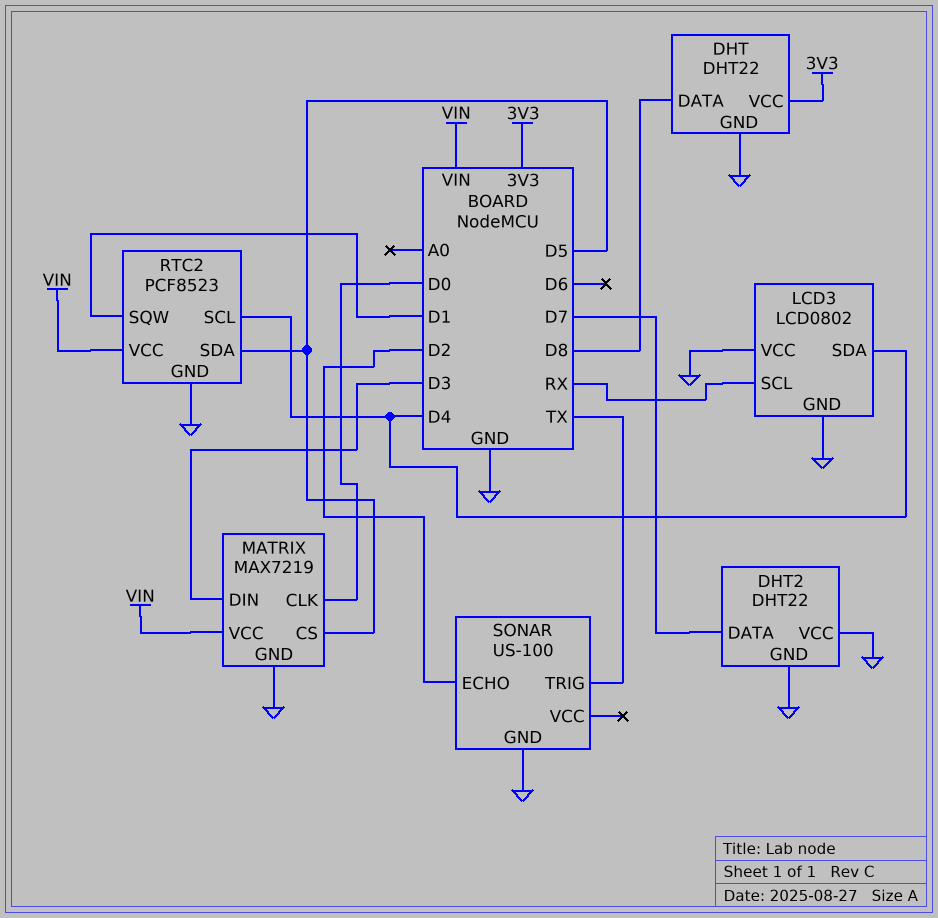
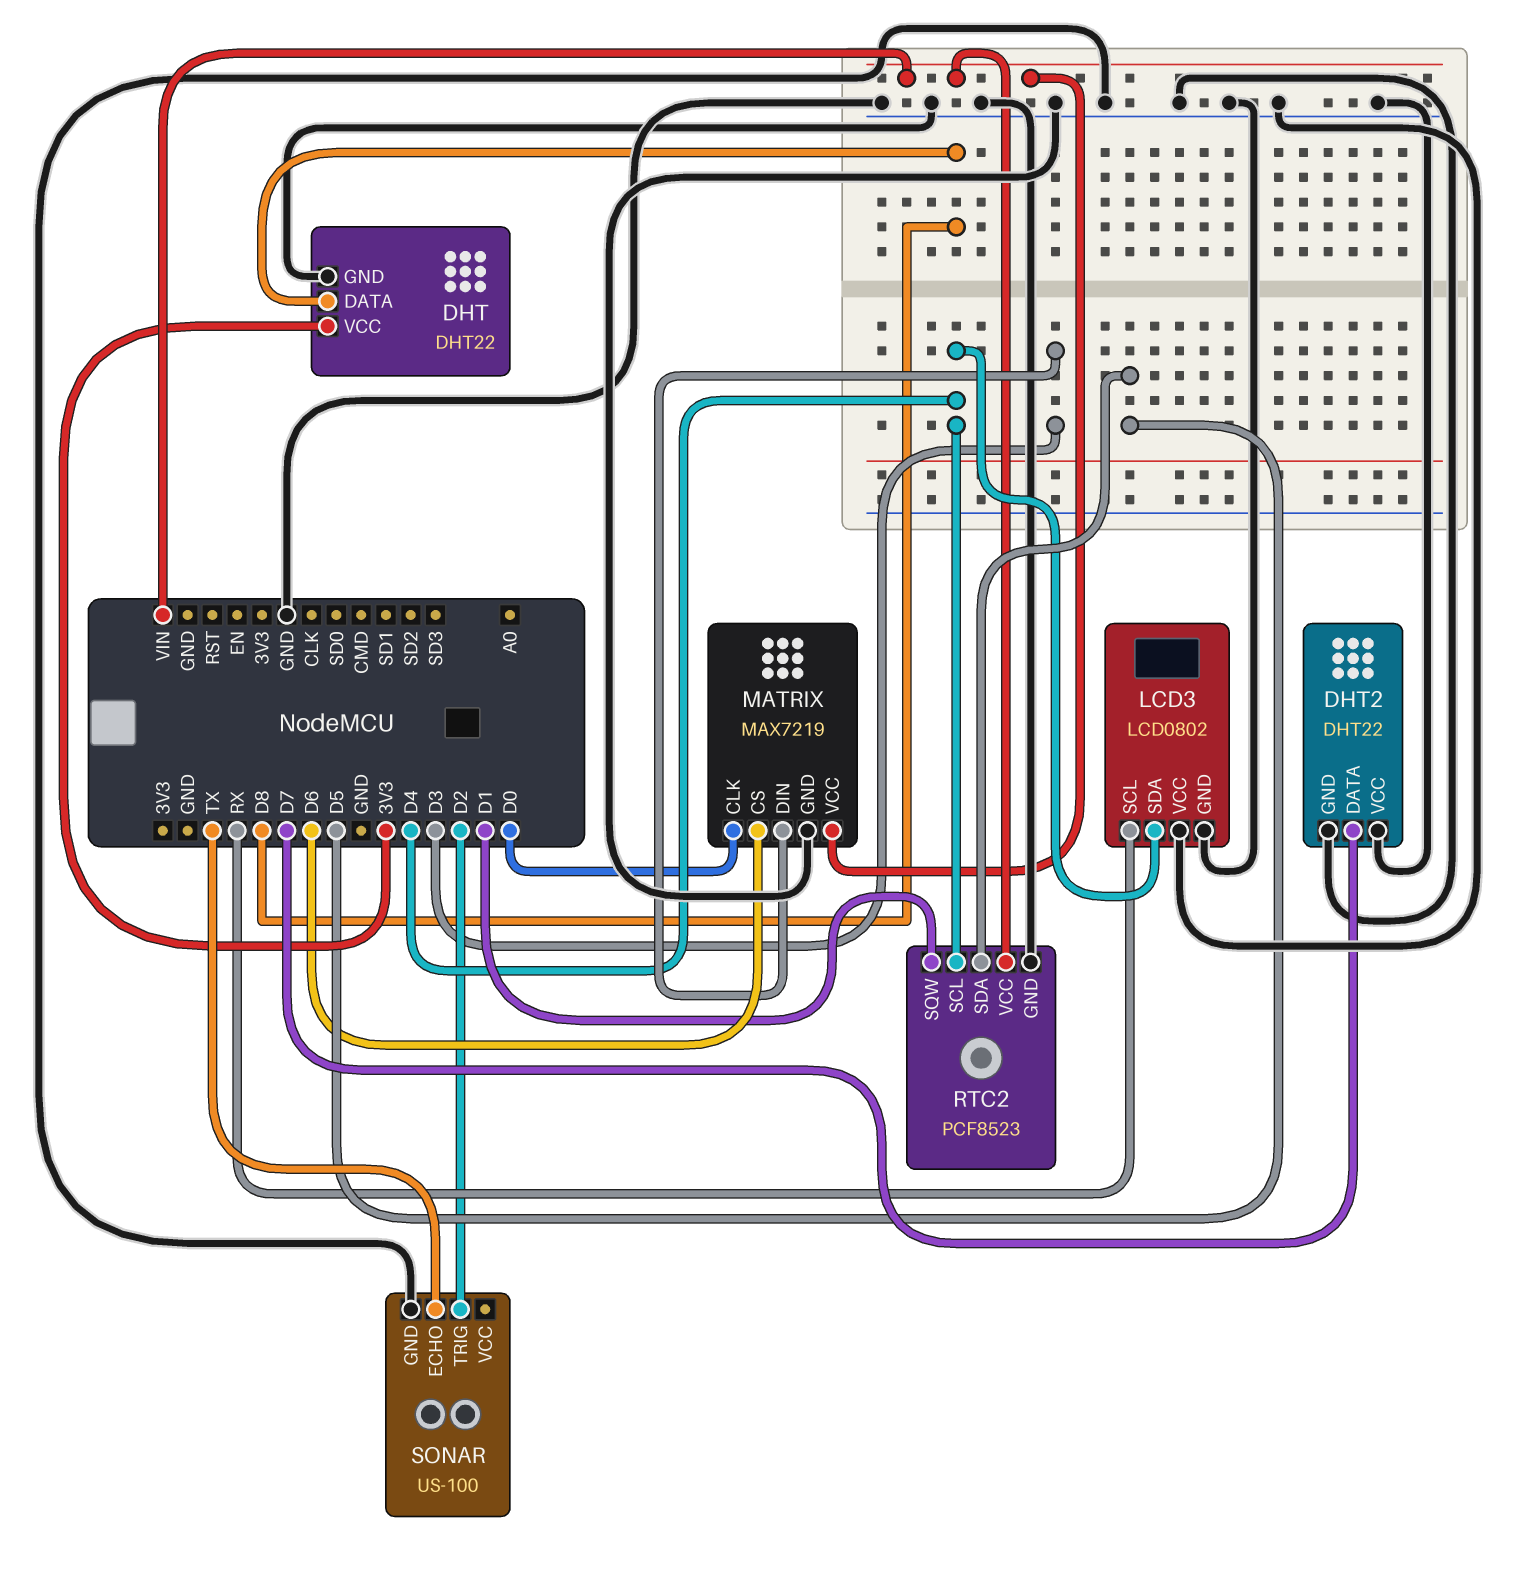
MATRIX pin CS: D5 -> D6
SONAR pin ECHO: D2 -> TX
SONAR pin TRIG: TX -> D2

